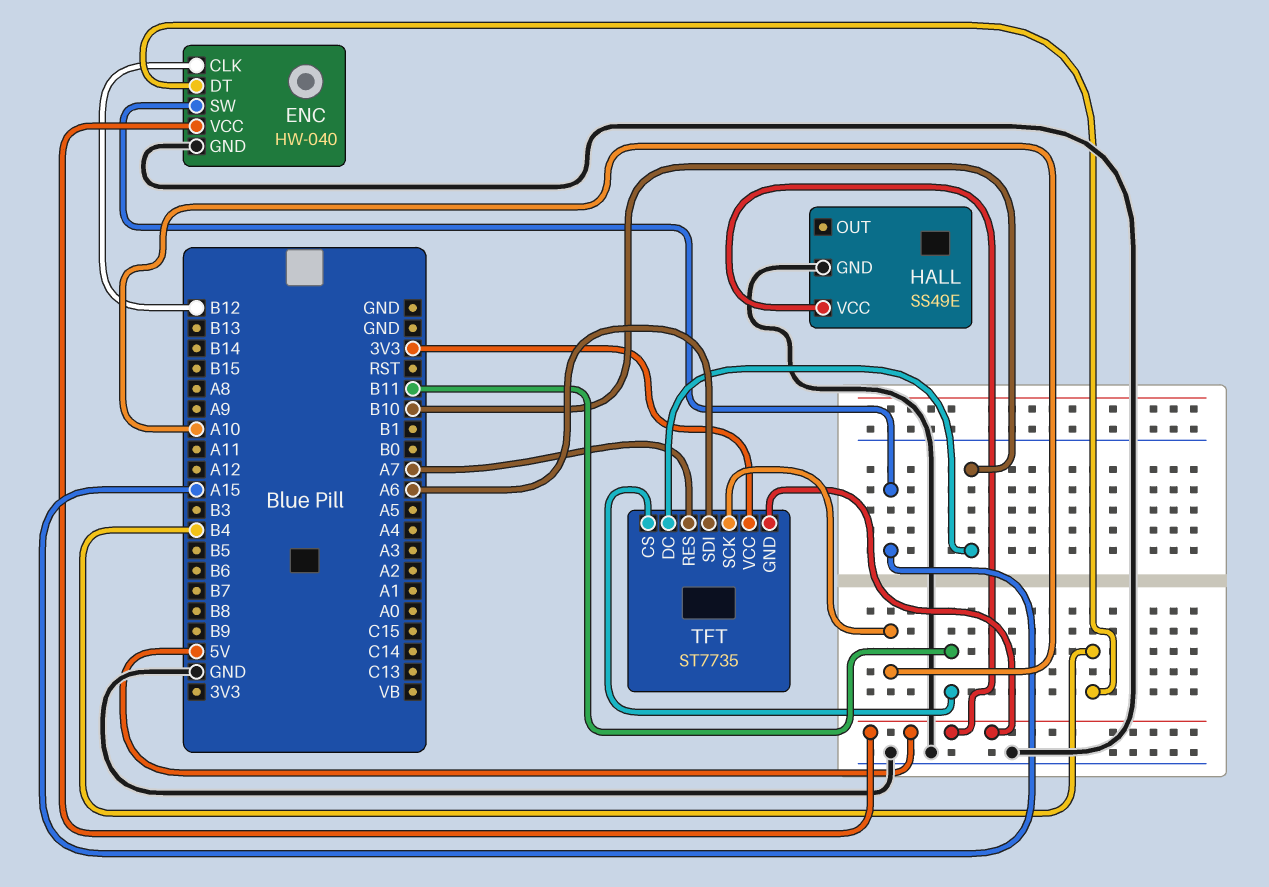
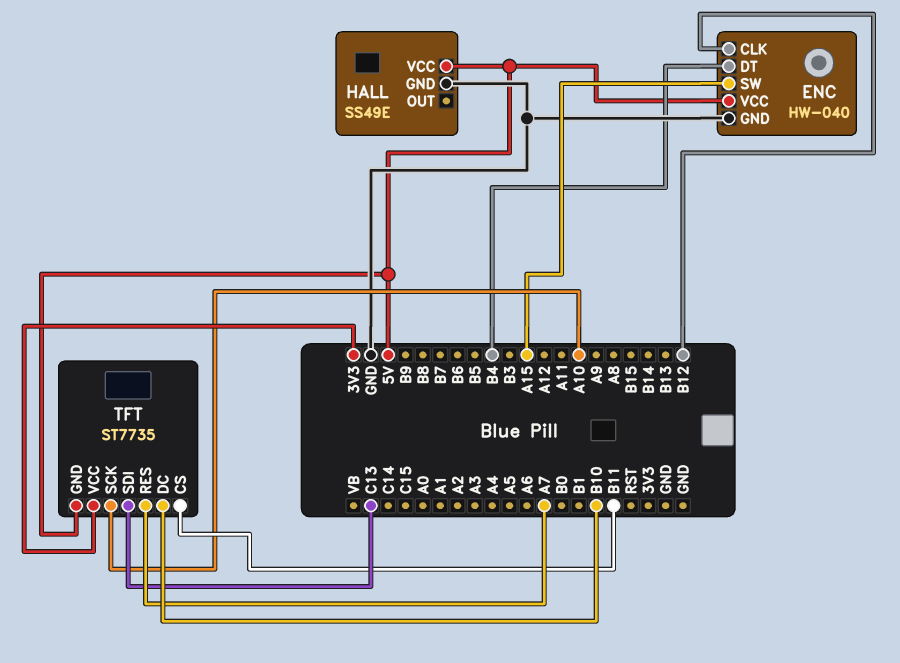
TFT pin SDI: A6 -> C13

